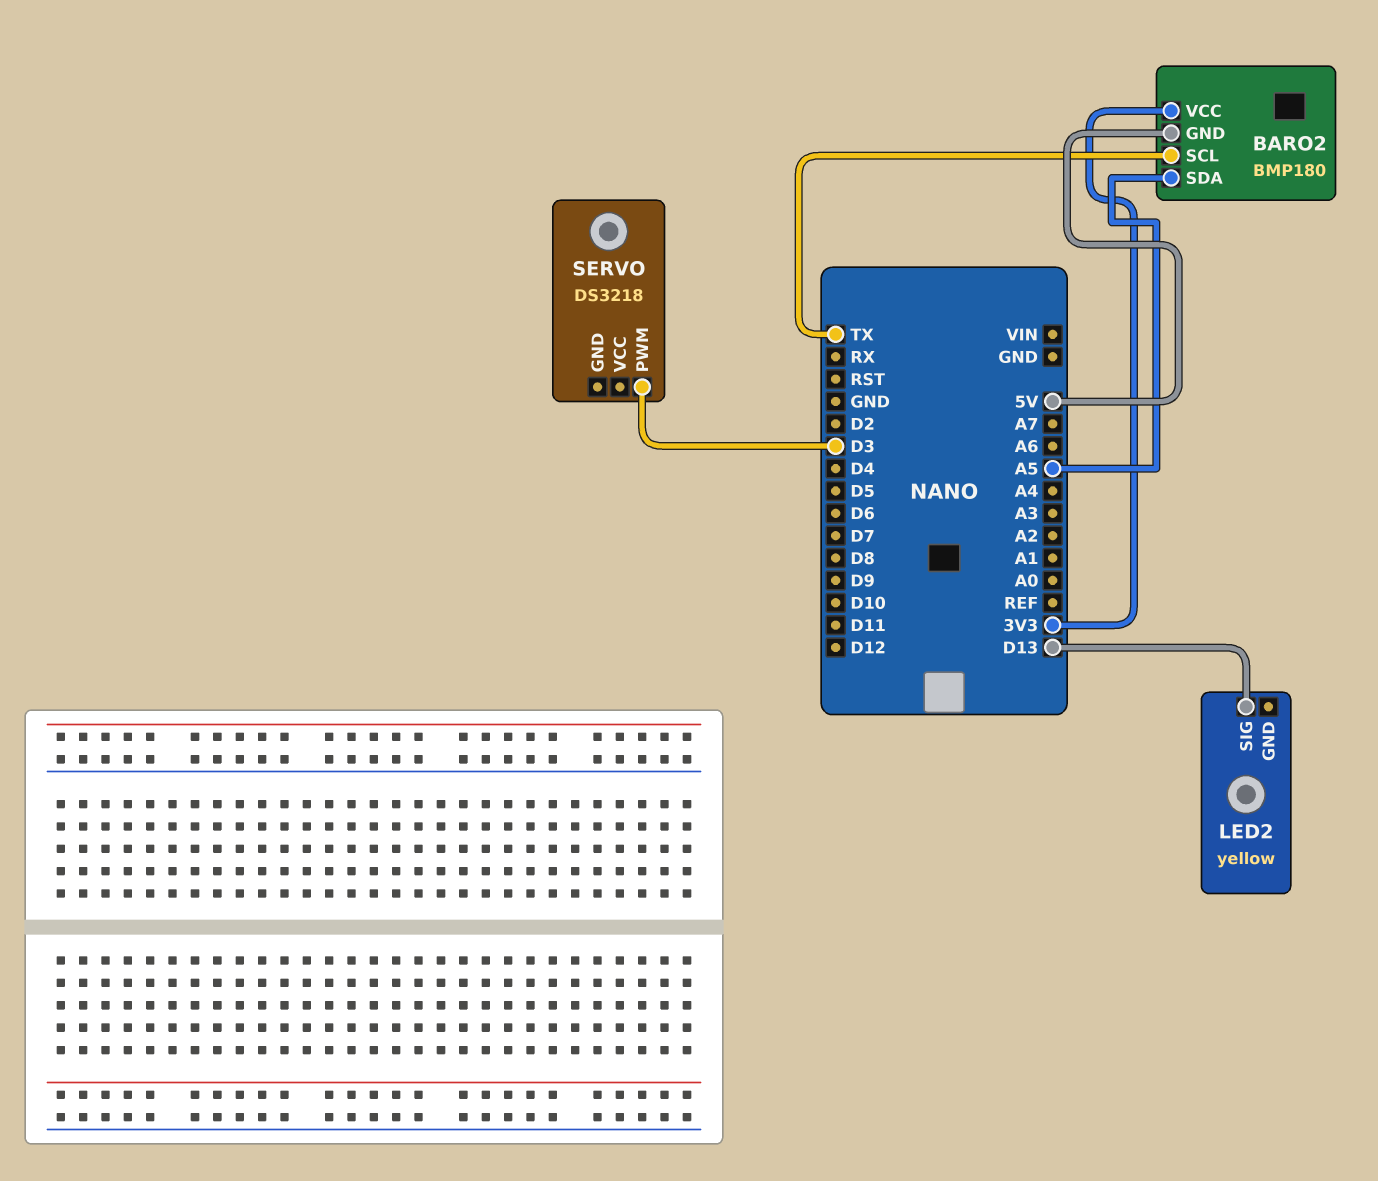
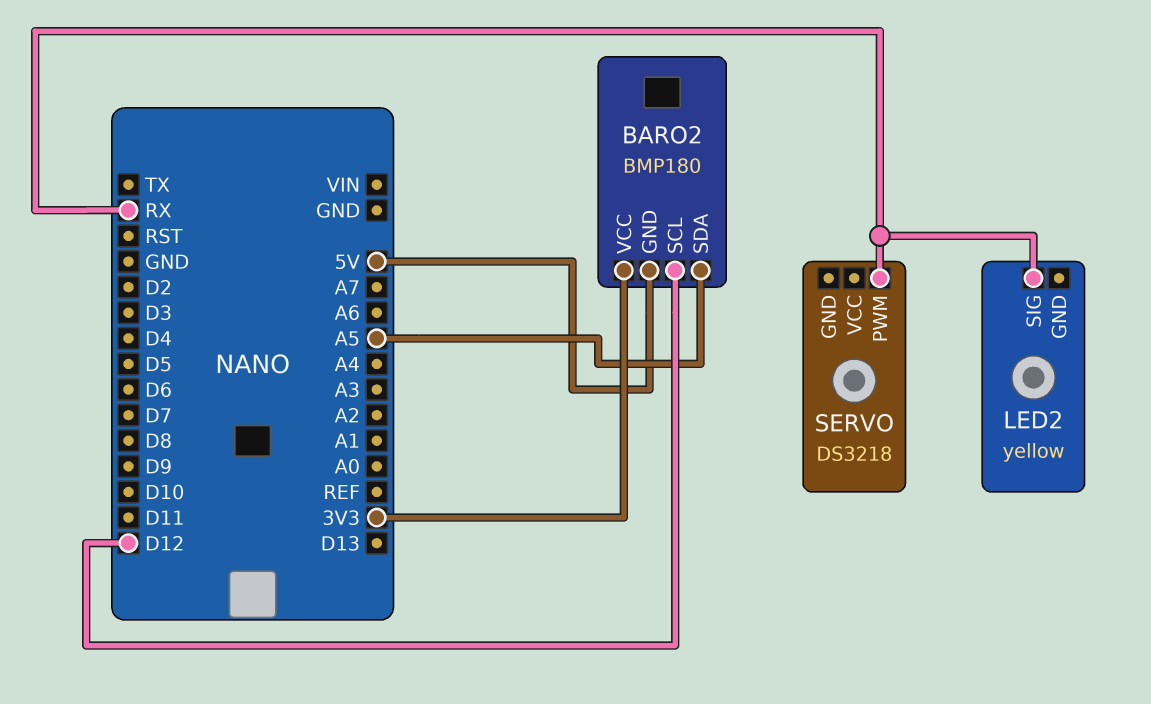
BARO2 pin SCL: TX -> D12
LED2 pin SIG: D13 -> RX
SERVO pin PWM: D3 -> RX

